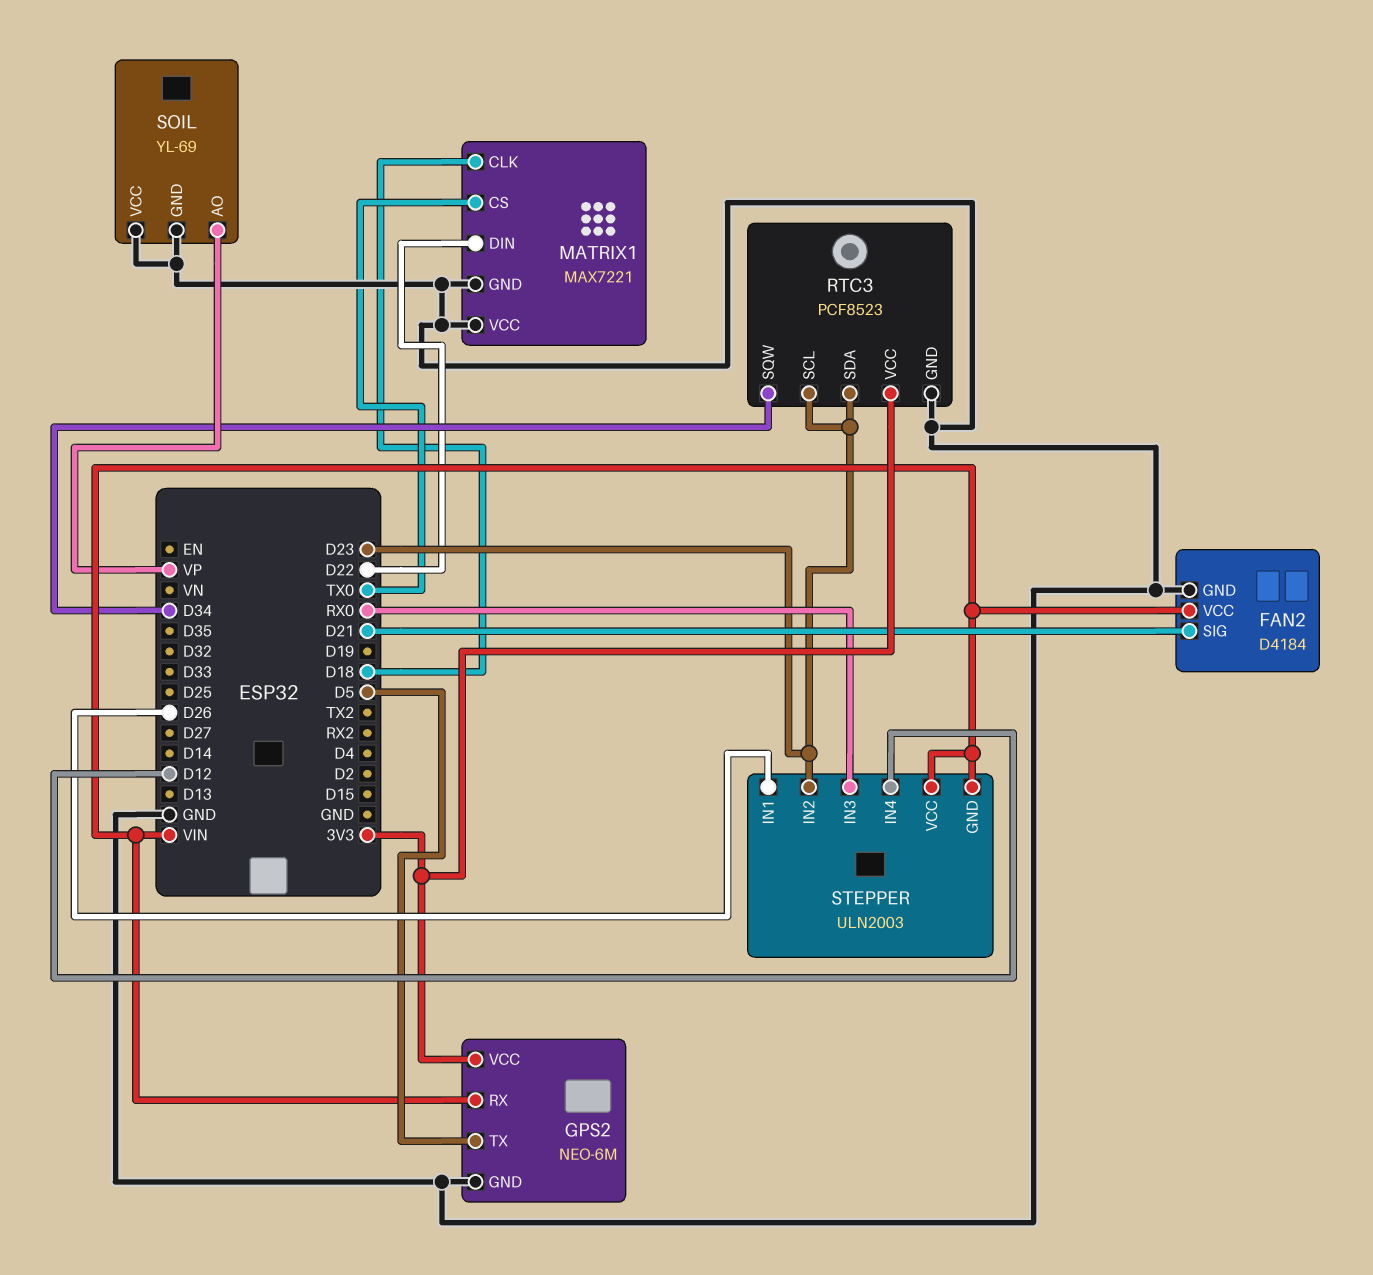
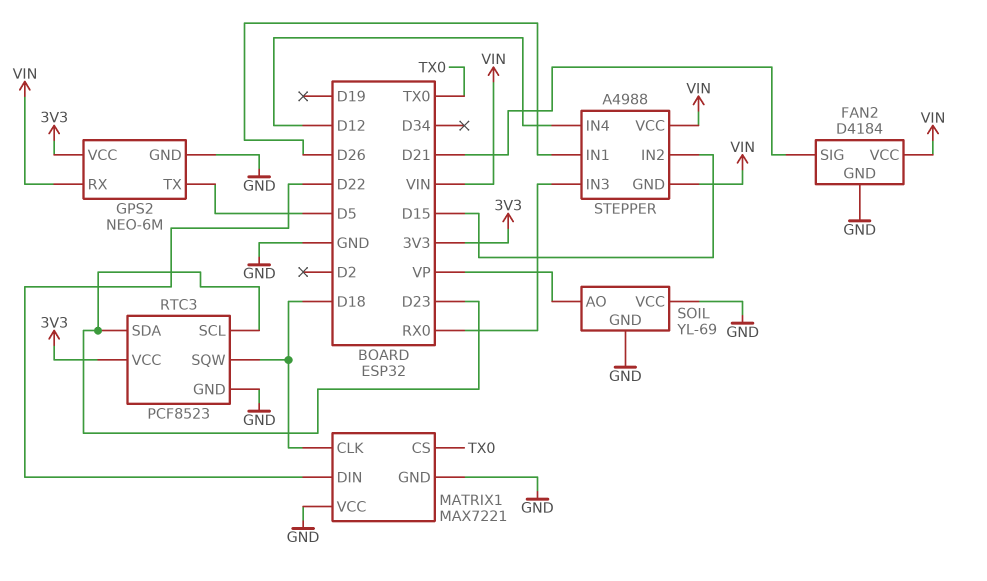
RTC3 pin SQW: D34 -> D18
STEPPER: ULN2003 -> A4988
STEPPER pin IN2: D23 -> D15

